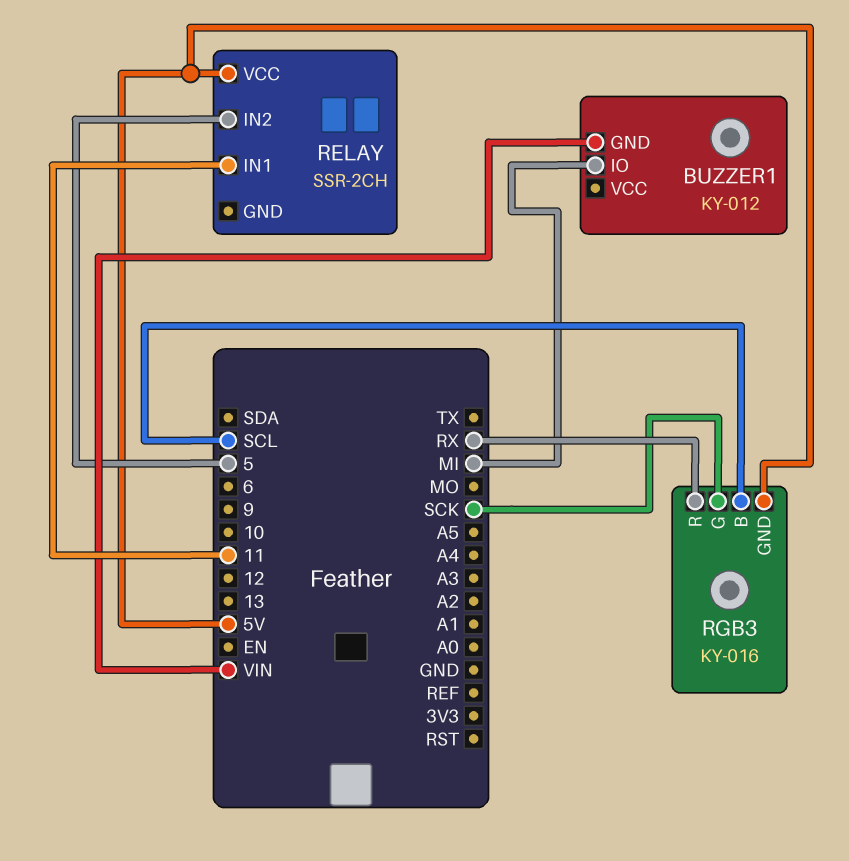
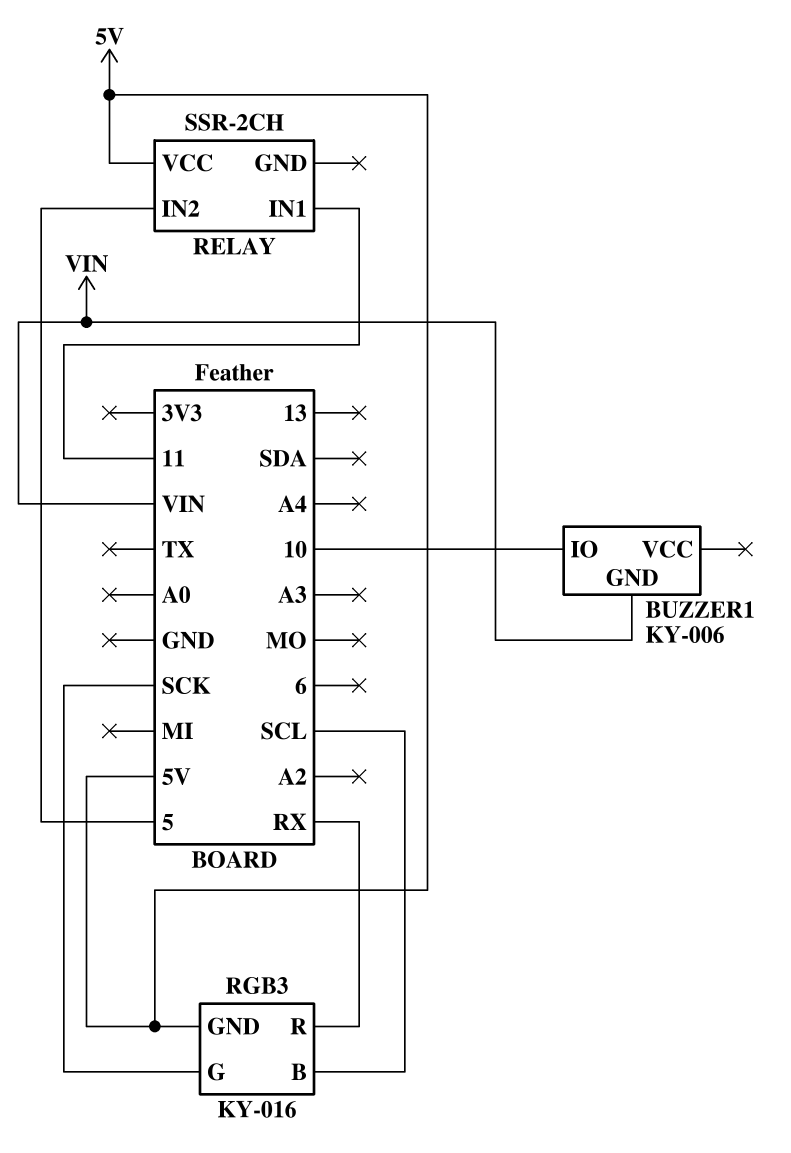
BUZZER1: KY-012 -> KY-006
BUZZER1 pin IO: MI -> 10

